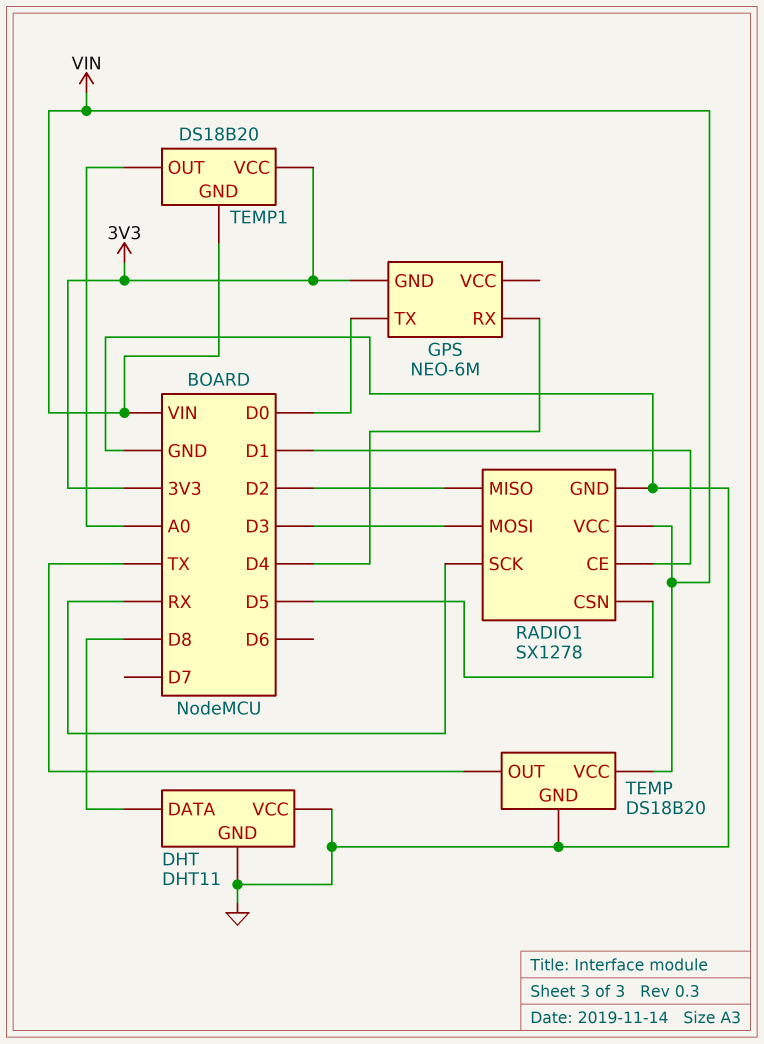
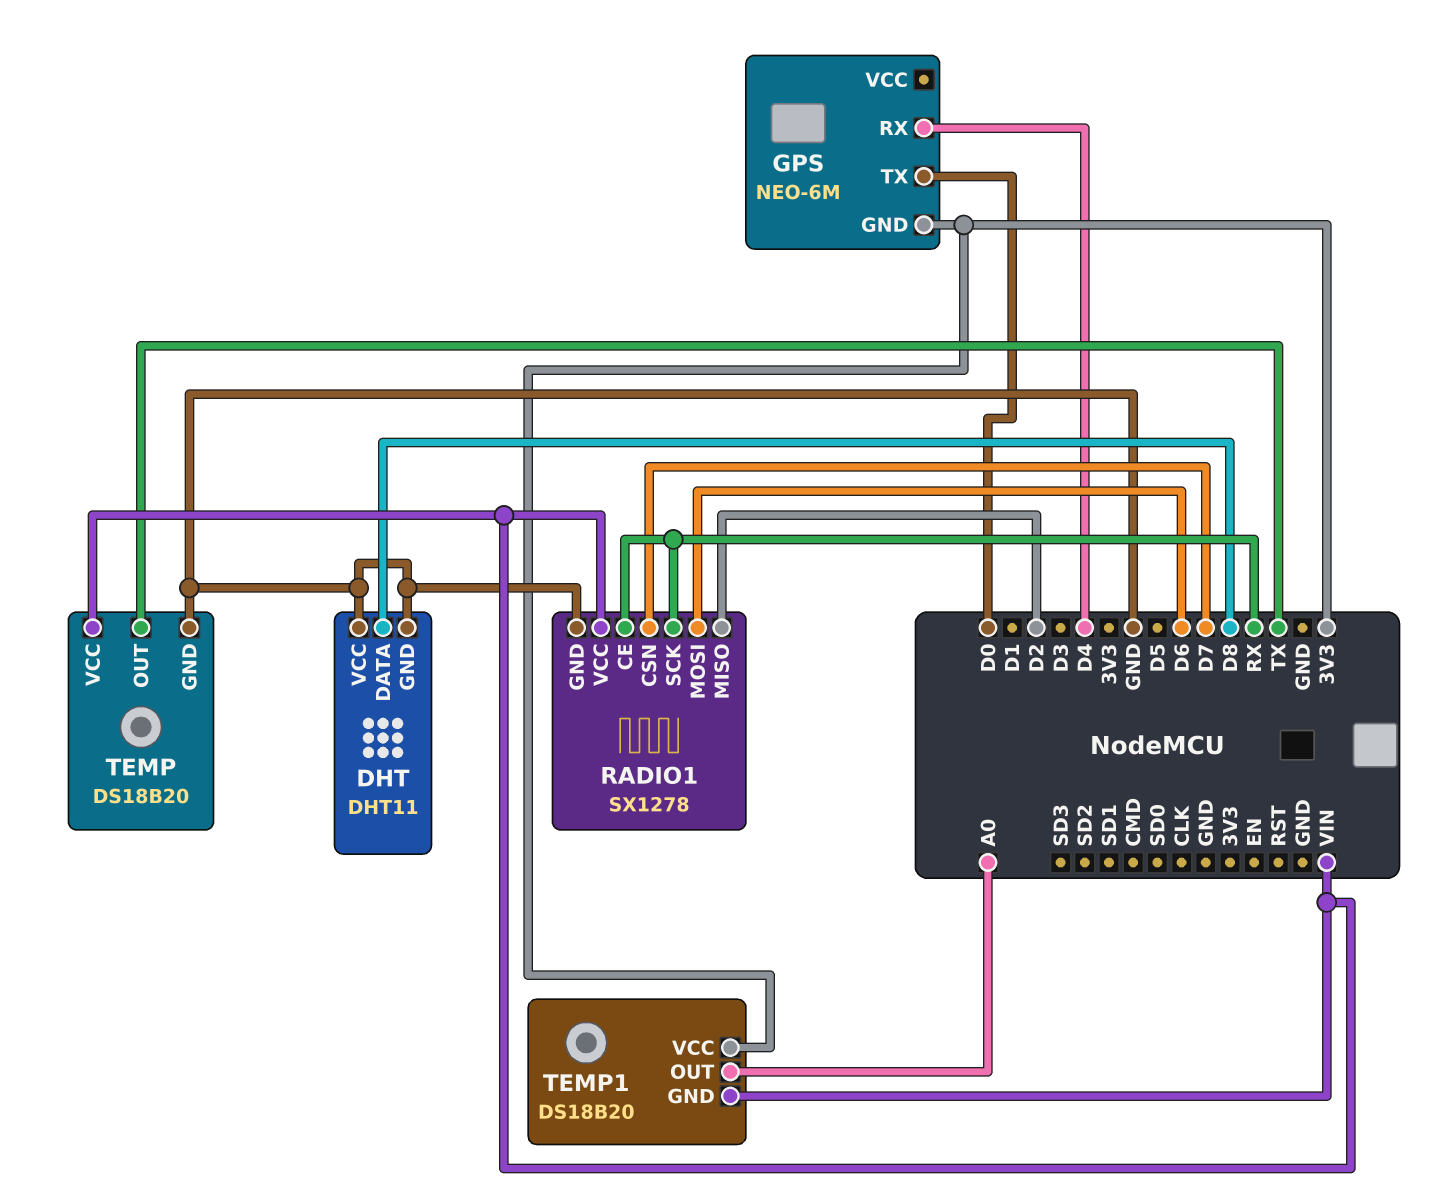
RADIO1 pin CE: D1 -> RX
RADIO1 pin CSN: D5 -> D7
RADIO1 pin MOSI: D3 -> D6

